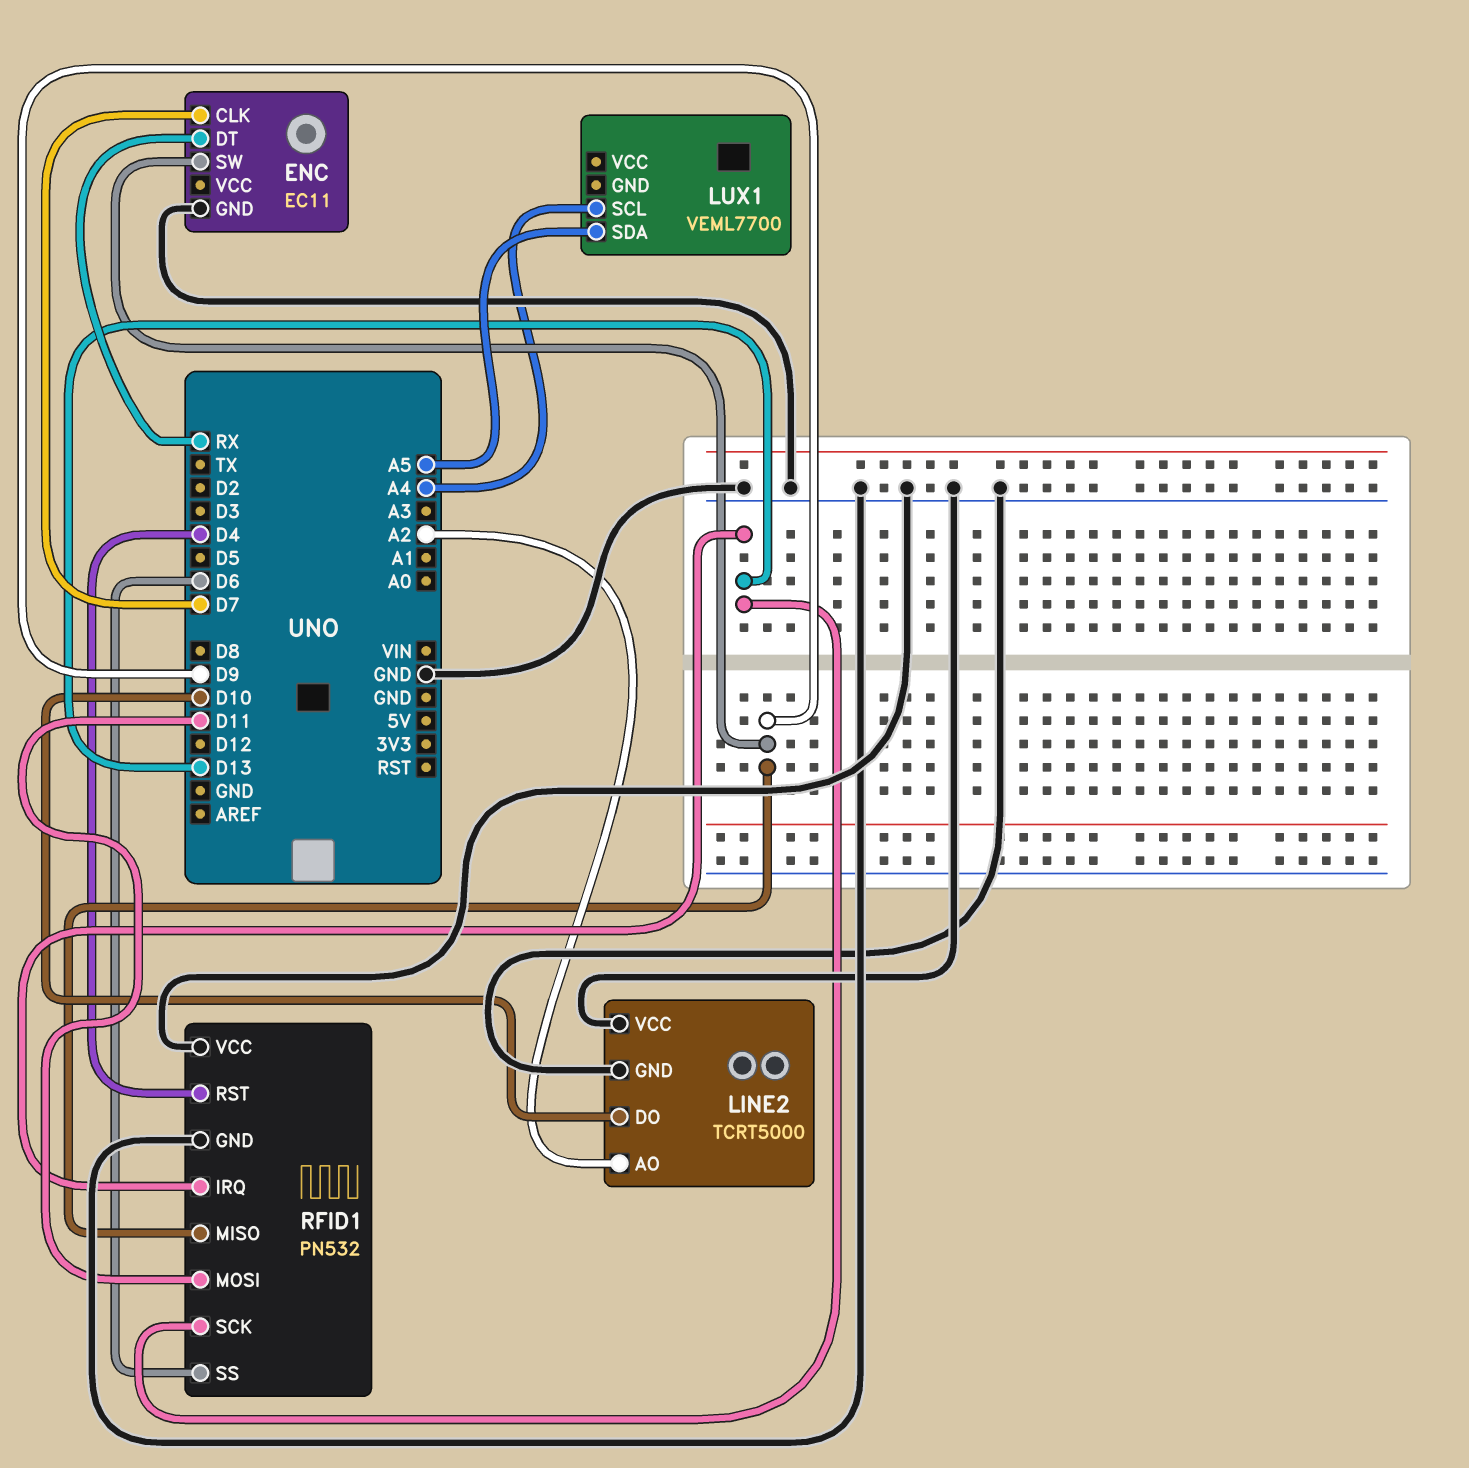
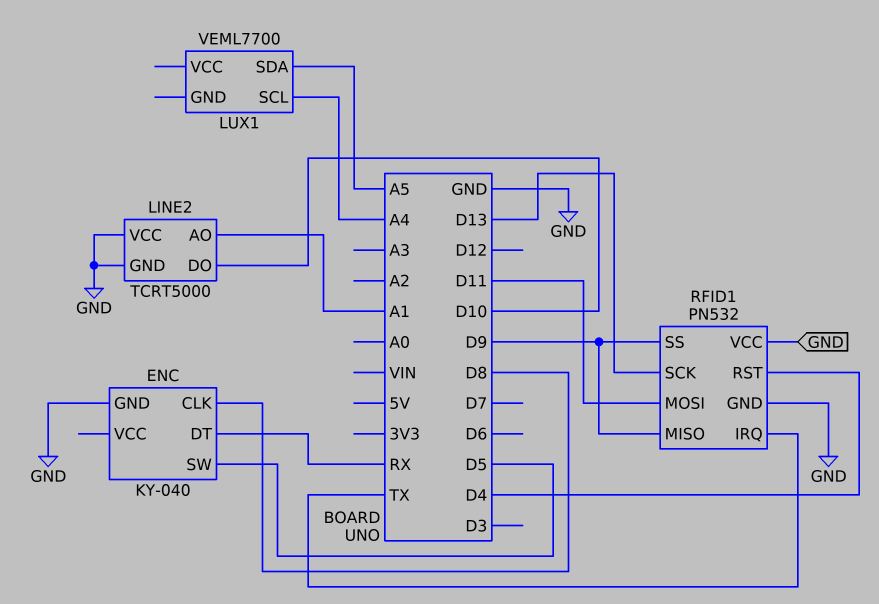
ENC: EC11 -> KY-040
ENC pin CLK: D7 -> D8
ENC pin SW: D9 -> D5
LINE2 pin AO: A2 -> A1
RFID1 pin IRQ: D13 -> TX
RFID1 pin SS: D6 -> D9

